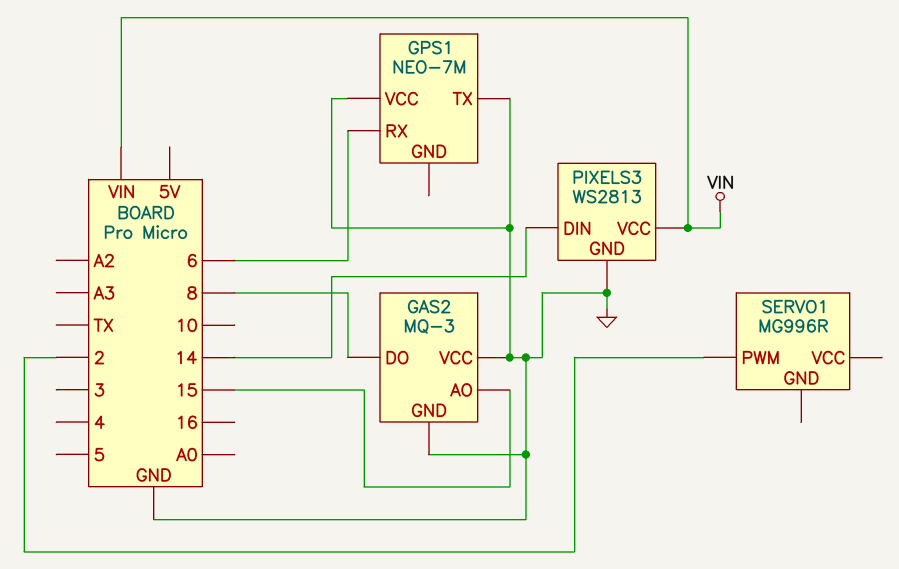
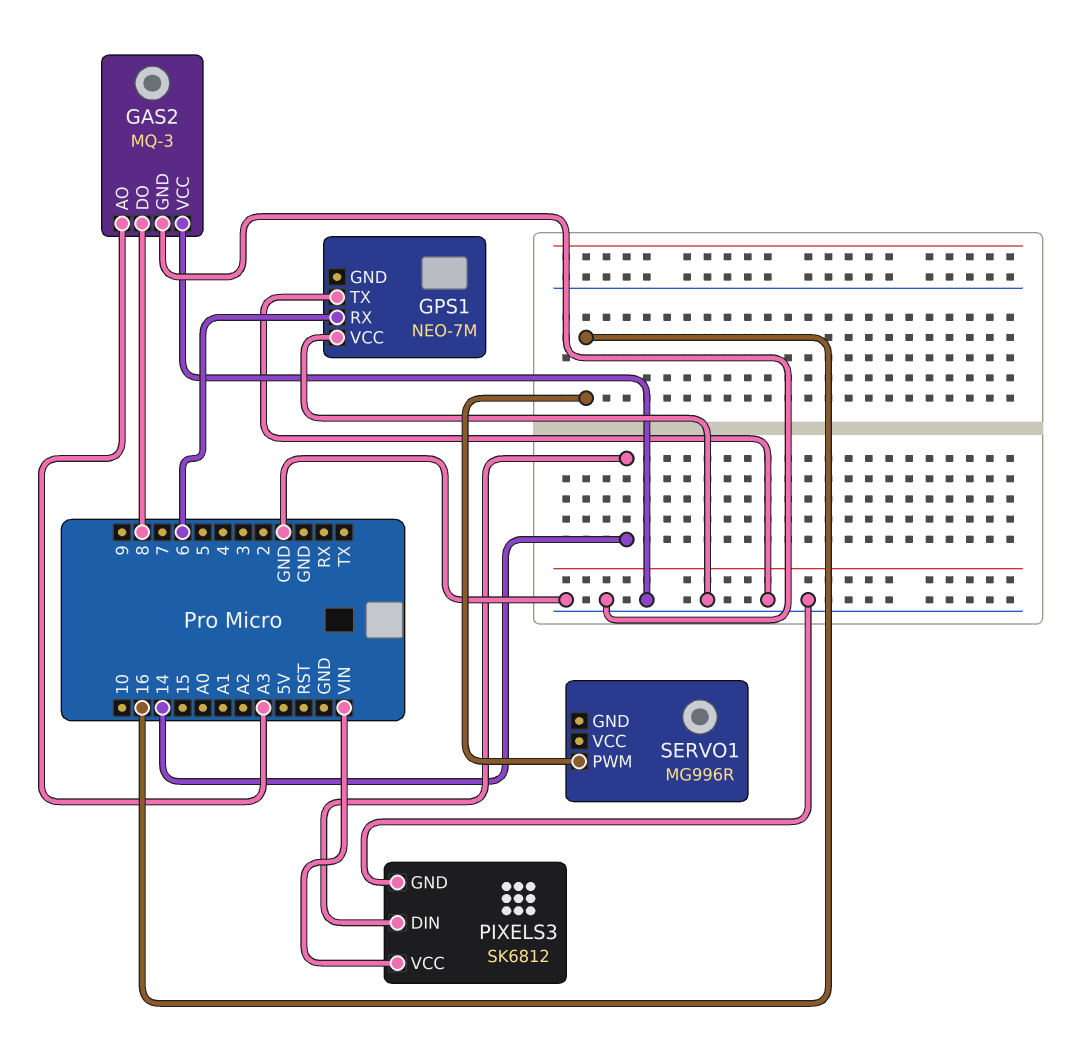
GAS2 pin AO: 15 -> A3
PIXELS3: WS2813 -> SK6812
SERVO1 pin PWM: 2 -> 16

